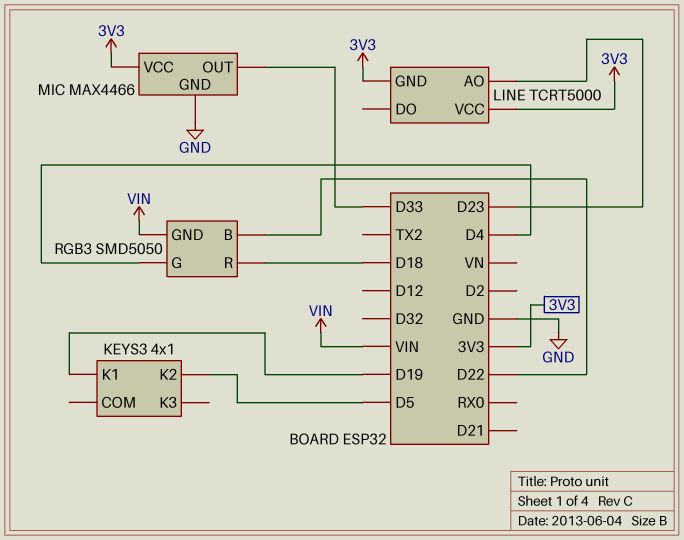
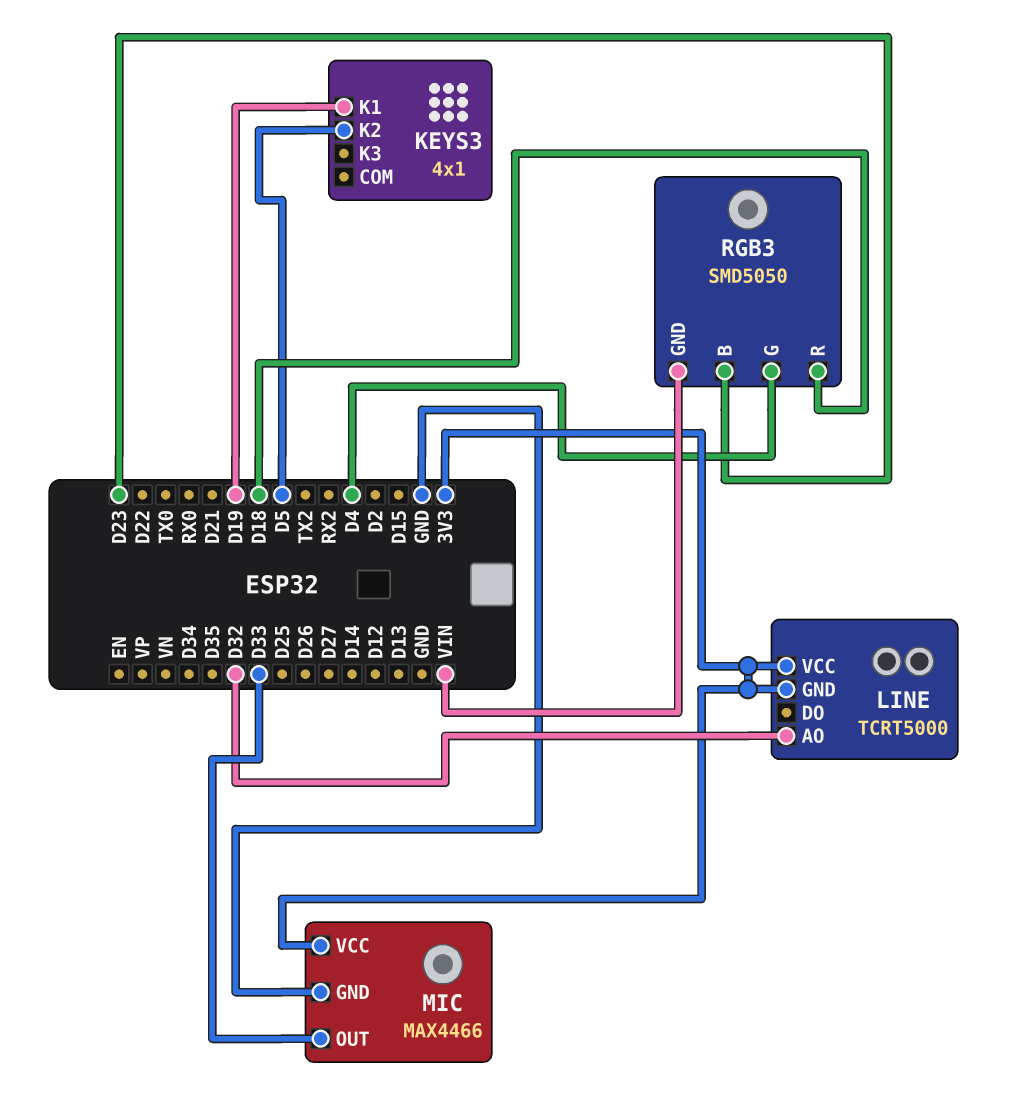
LINE pin AO: D23 -> D32
RGB3 pin B: D22 -> D23

